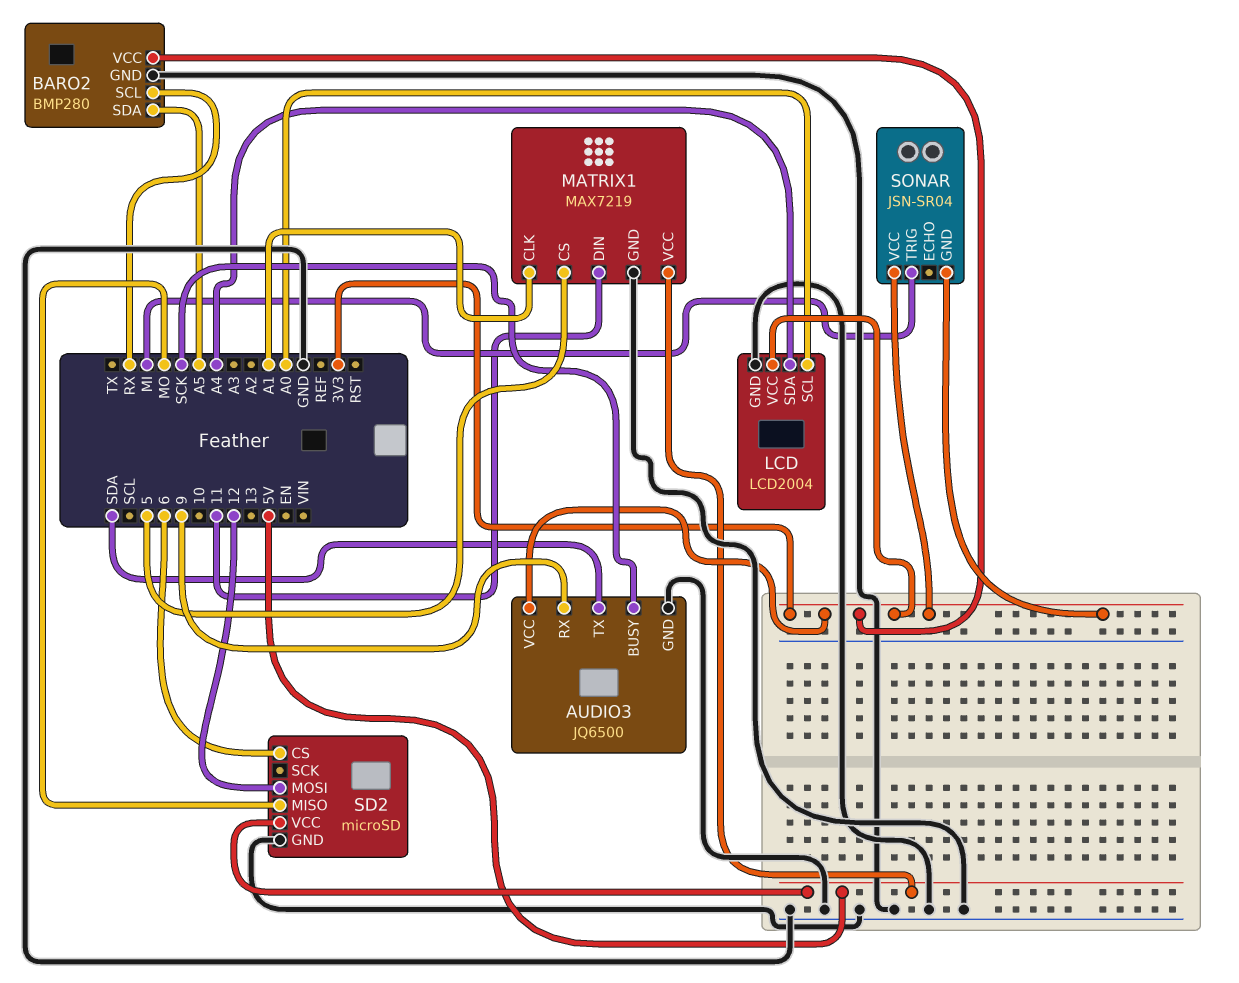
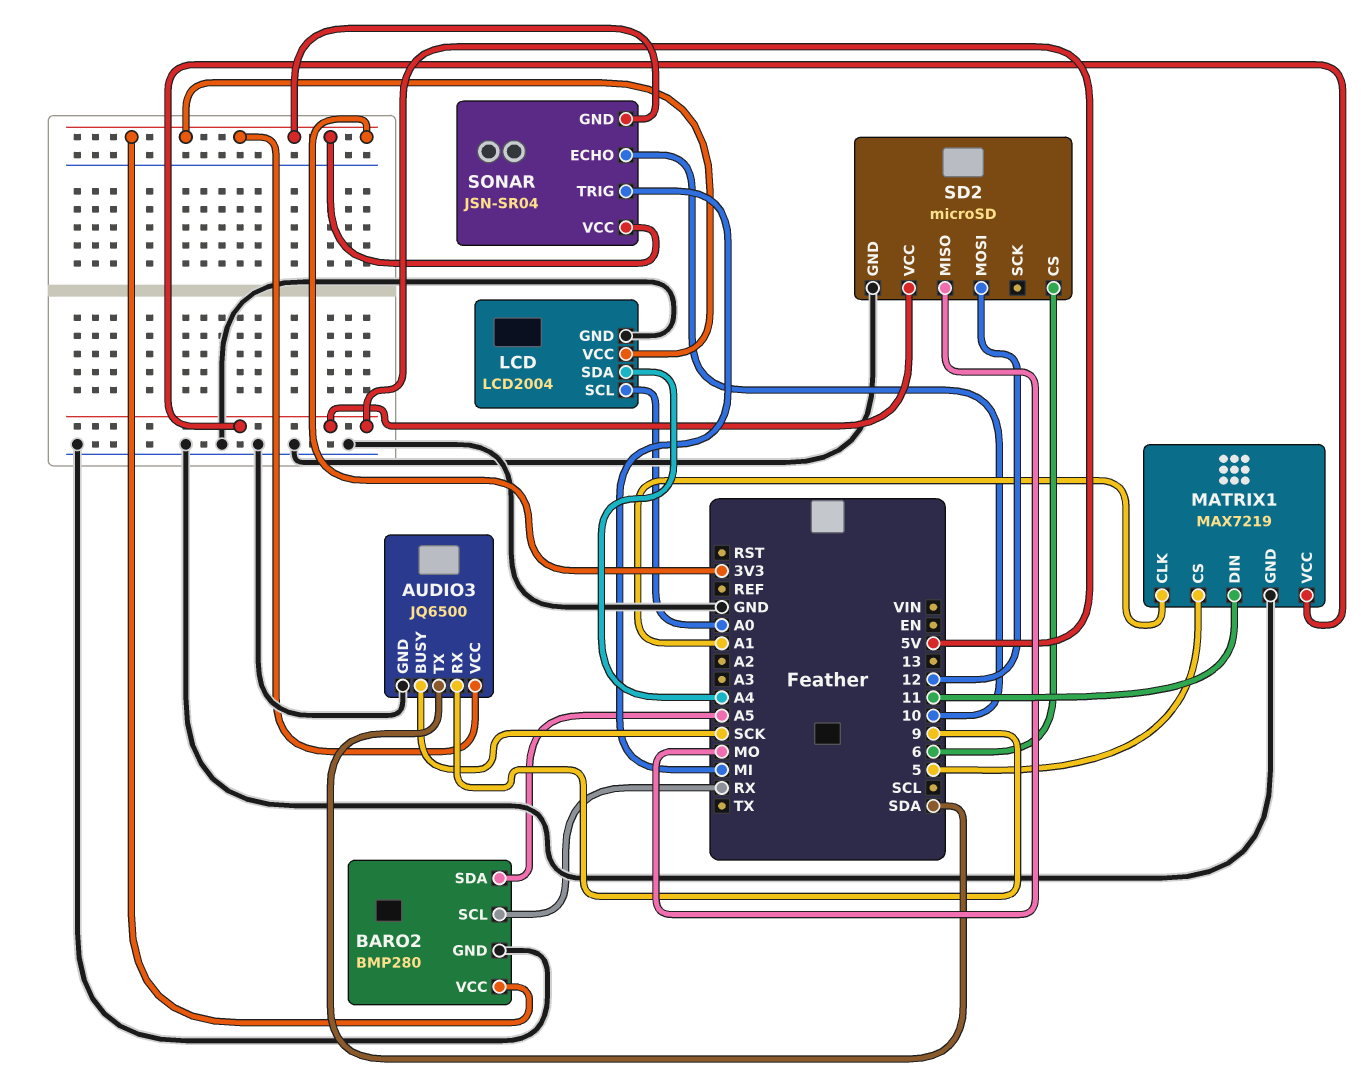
SONAR pin ECHO: none -> 10

